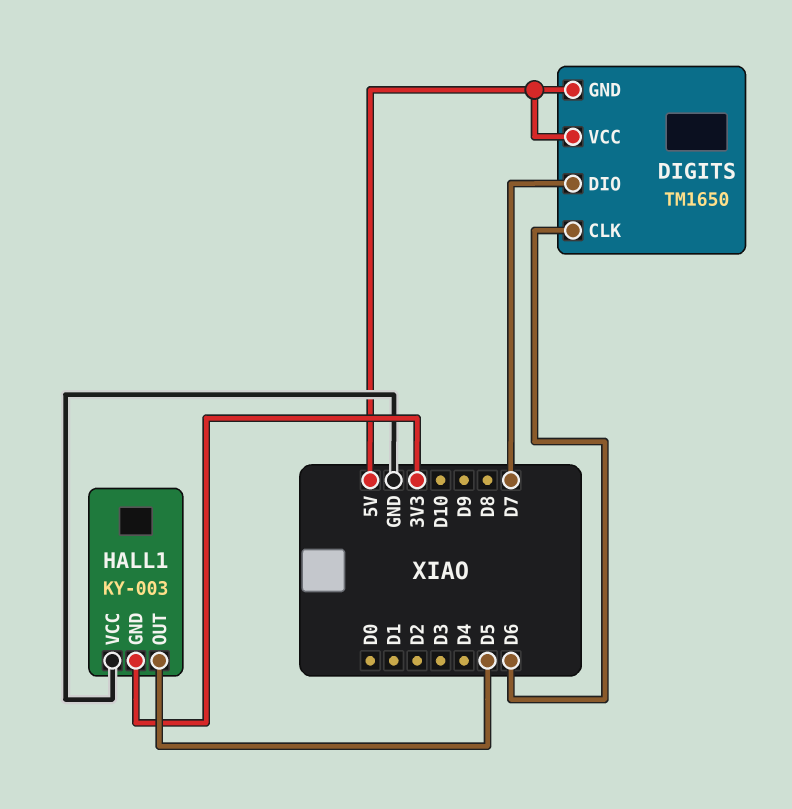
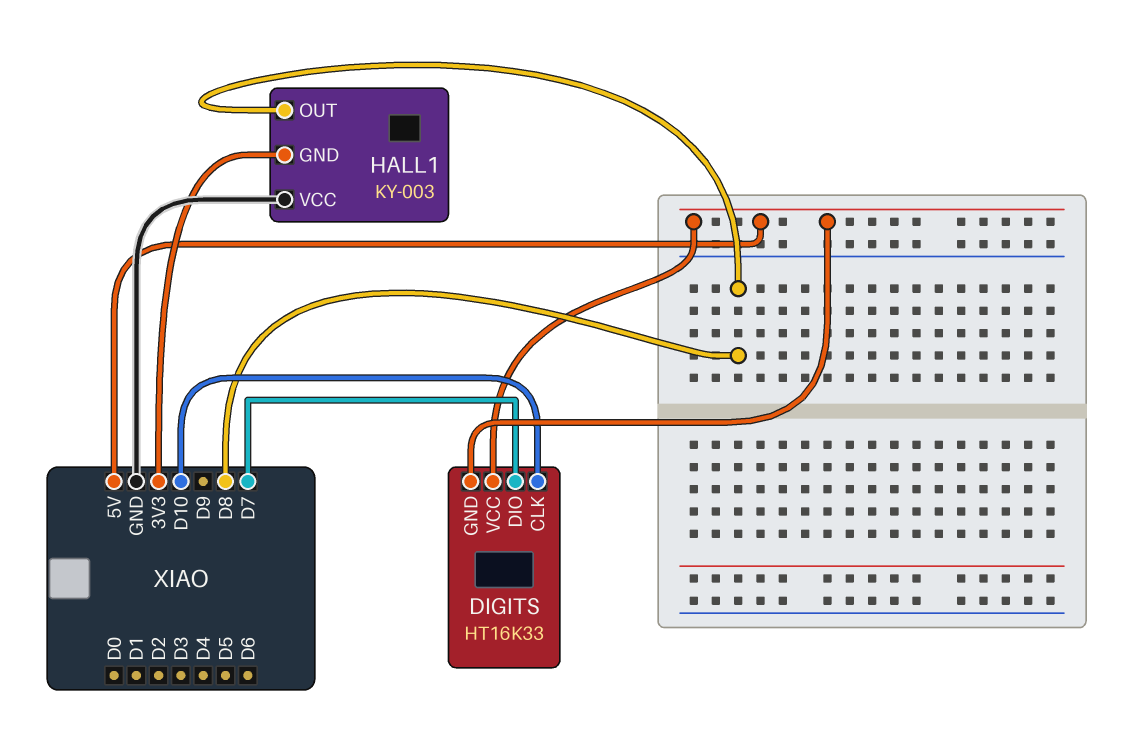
DIGITS: TM1650 -> HT16K33
DIGITS pin CLK: D6 -> D10
HALL1 pin OUT: D5 -> D8

